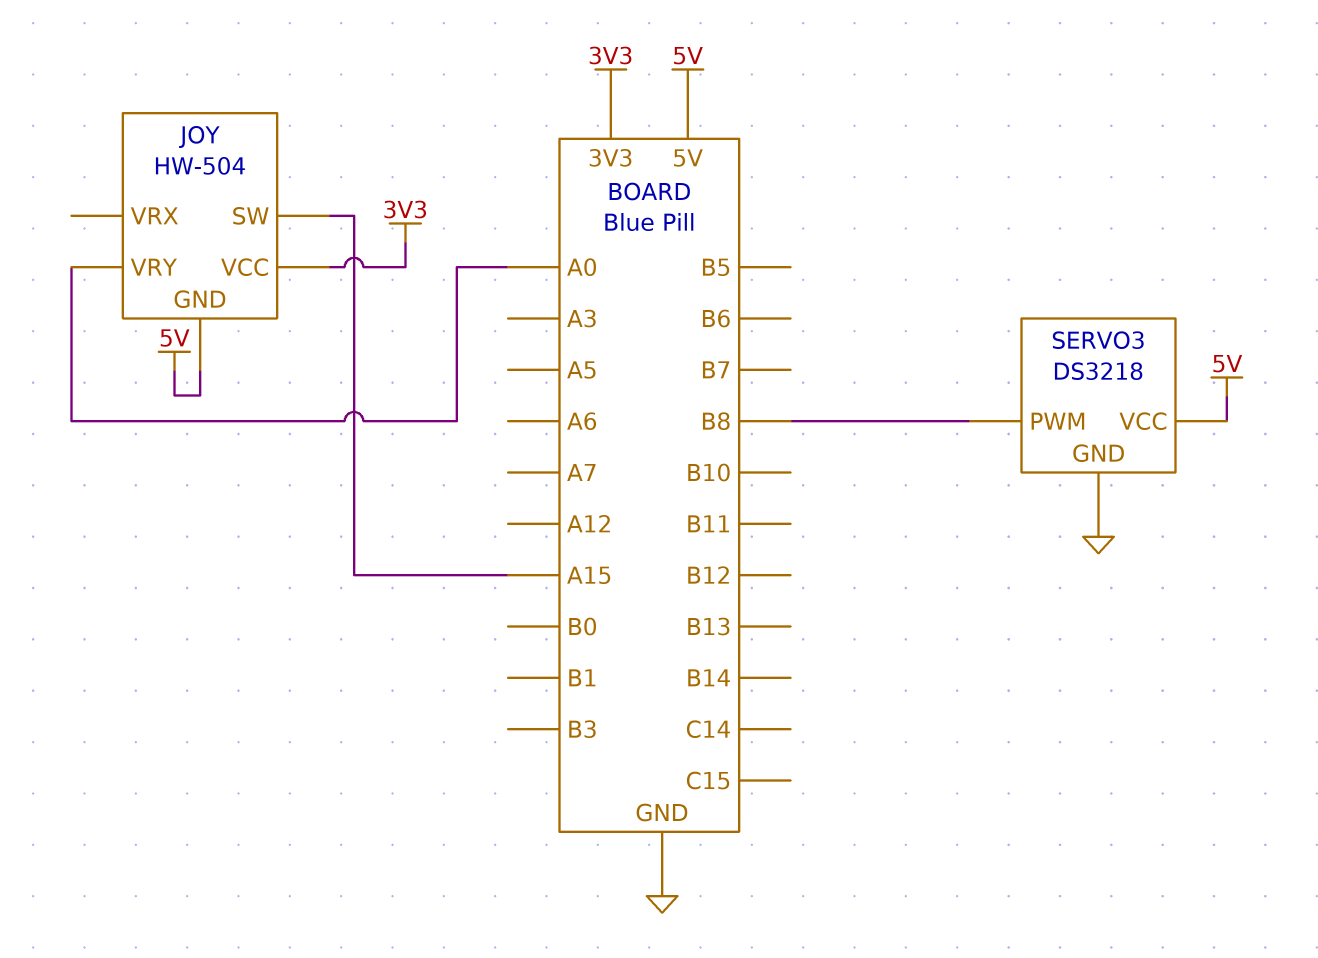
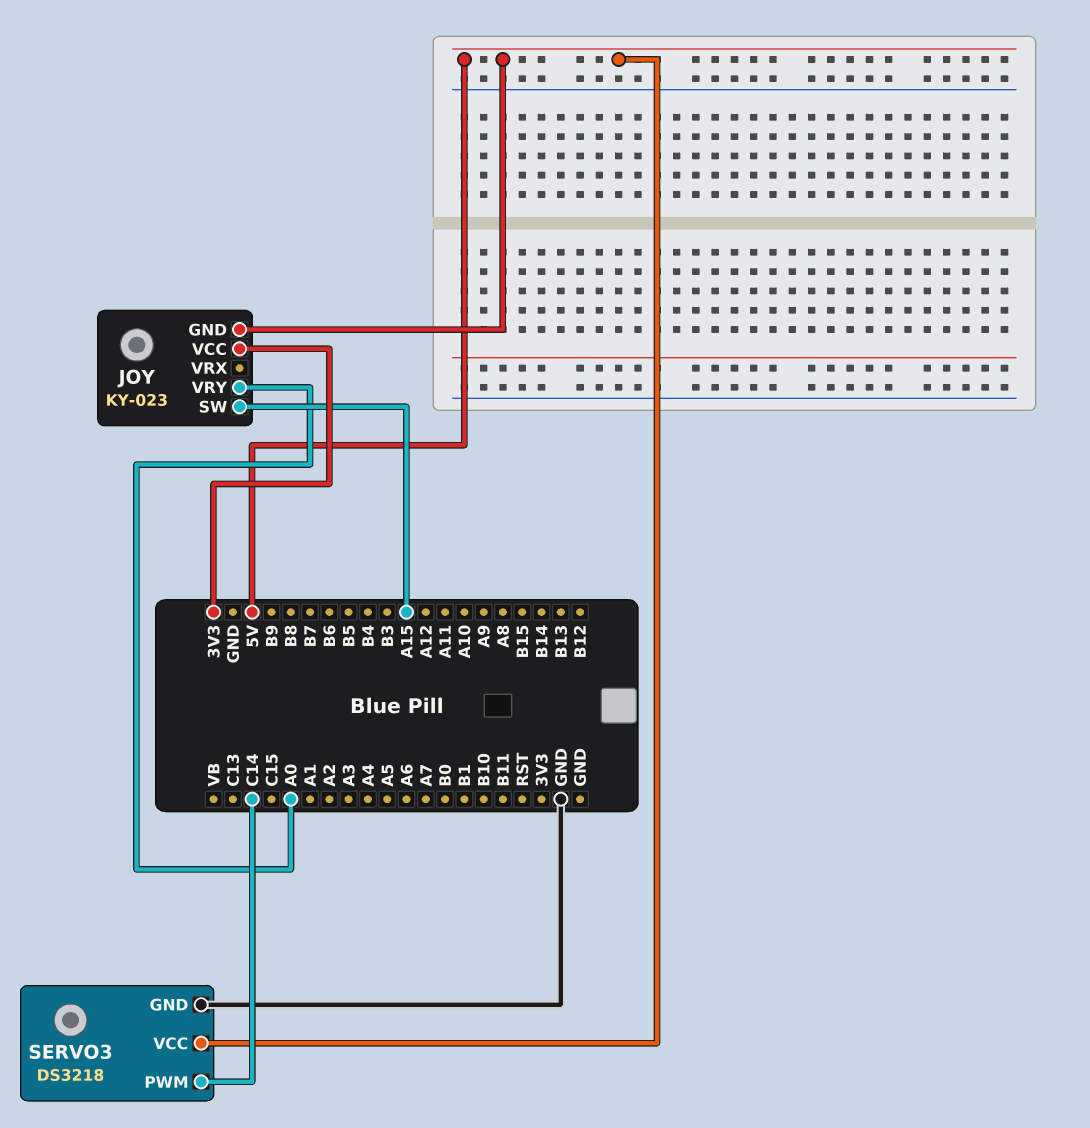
JOY: HW-504 -> KY-023
SERVO3 pin PWM: B8 -> C14

